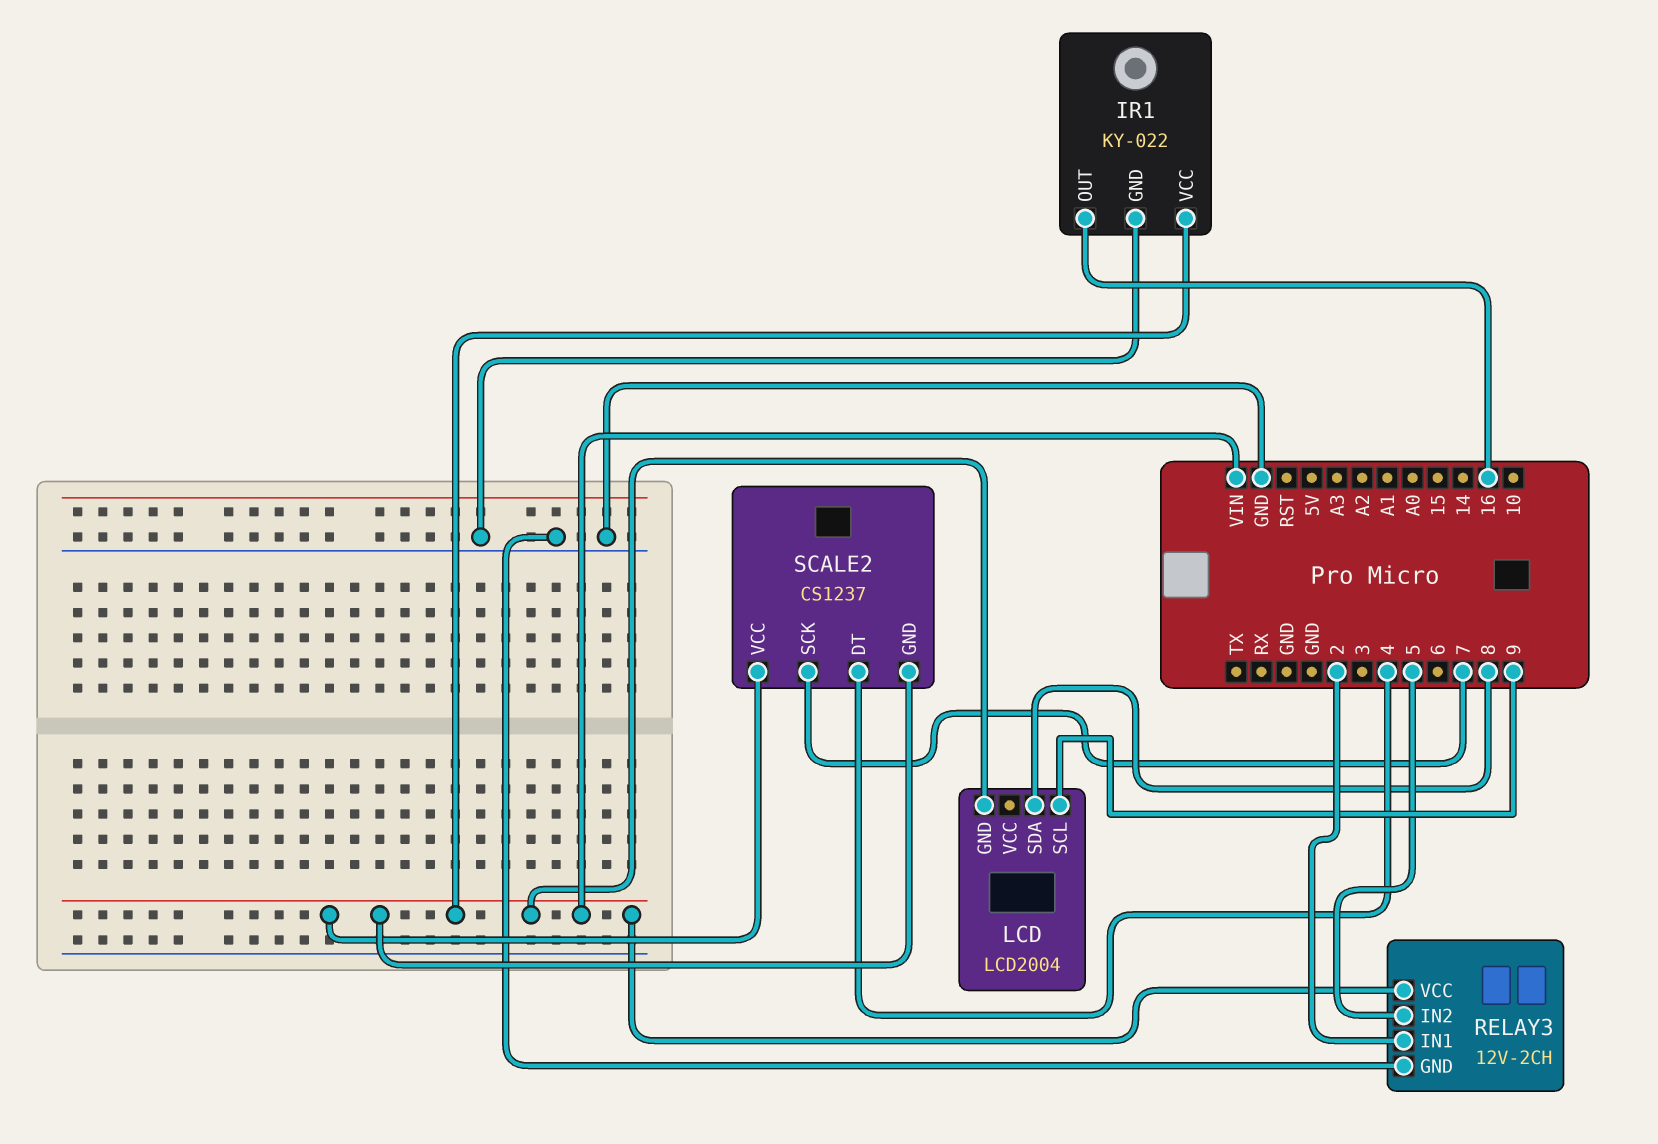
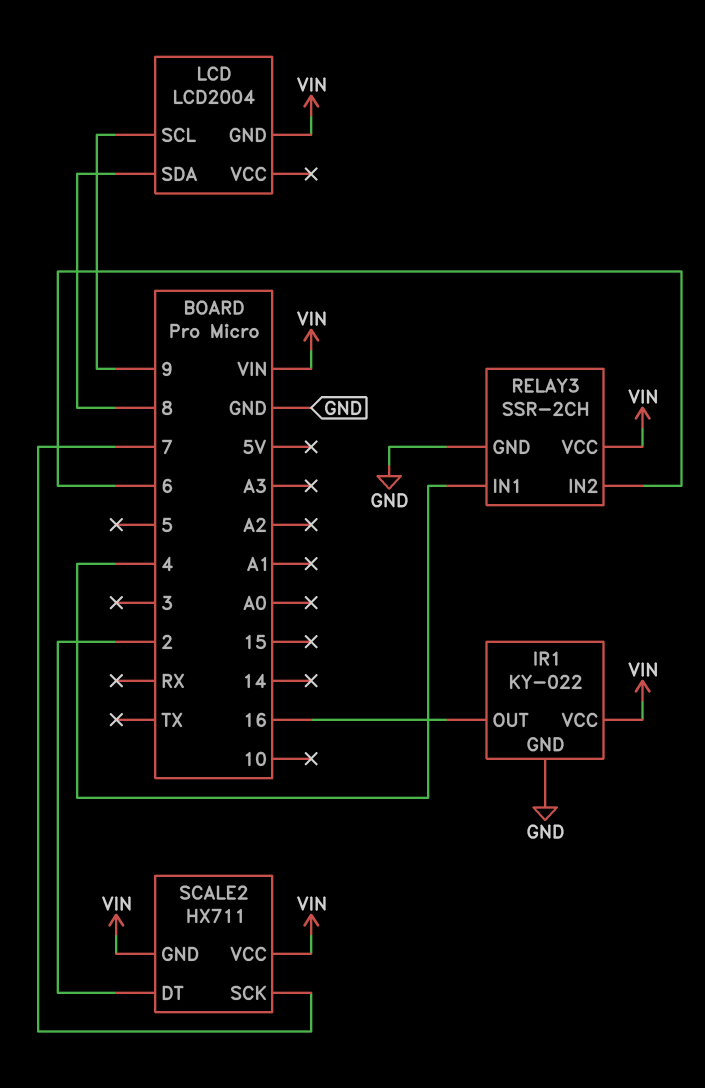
RELAY3: 12V-2CH -> SSR-2CH
RELAY3 pin IN1: 2 -> 4
RELAY3 pin IN2: 5 -> 6
SCALE2: CS1237 -> HX711
SCALE2 pin DT: 4 -> 2

